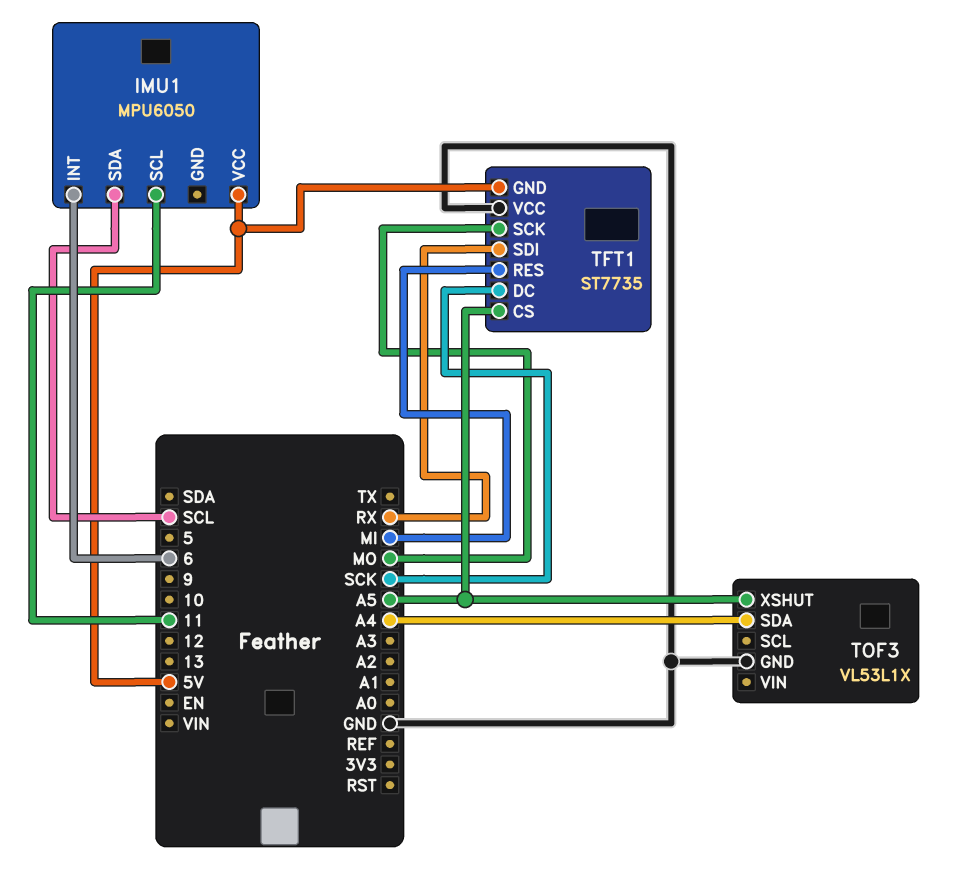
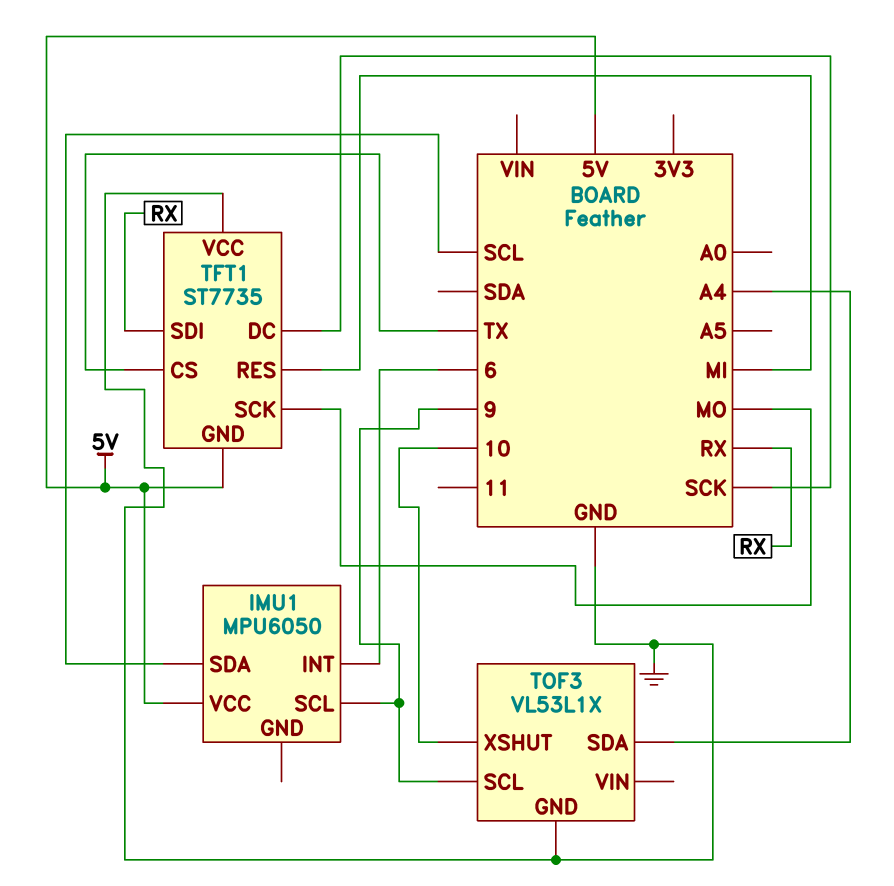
IMU1 pin SCL: 11 -> 9
TFT1 pin CS: A5 -> TX
TOF3 pin SCL: none -> 9
TOF3 pin XSHUT: A5 -> 10

